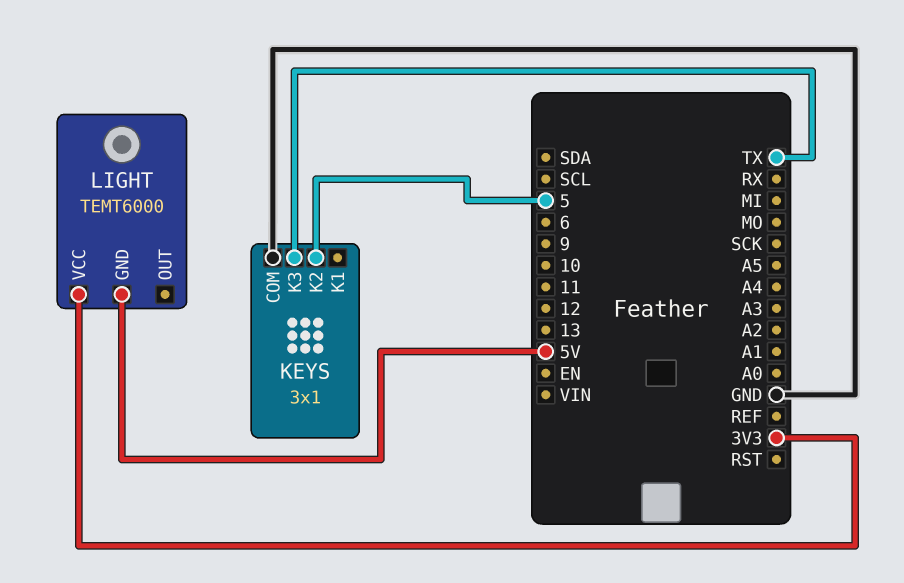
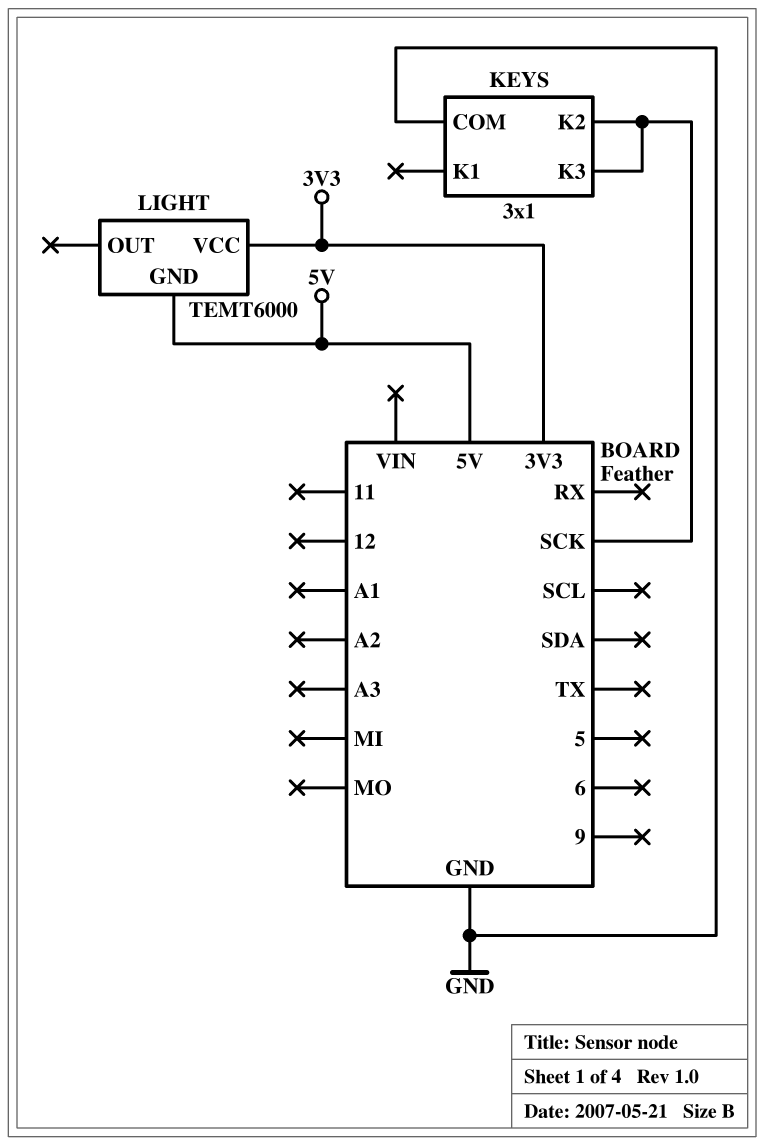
KEYS pin K2: 5 -> SCK
KEYS pin K3: TX -> SCK

